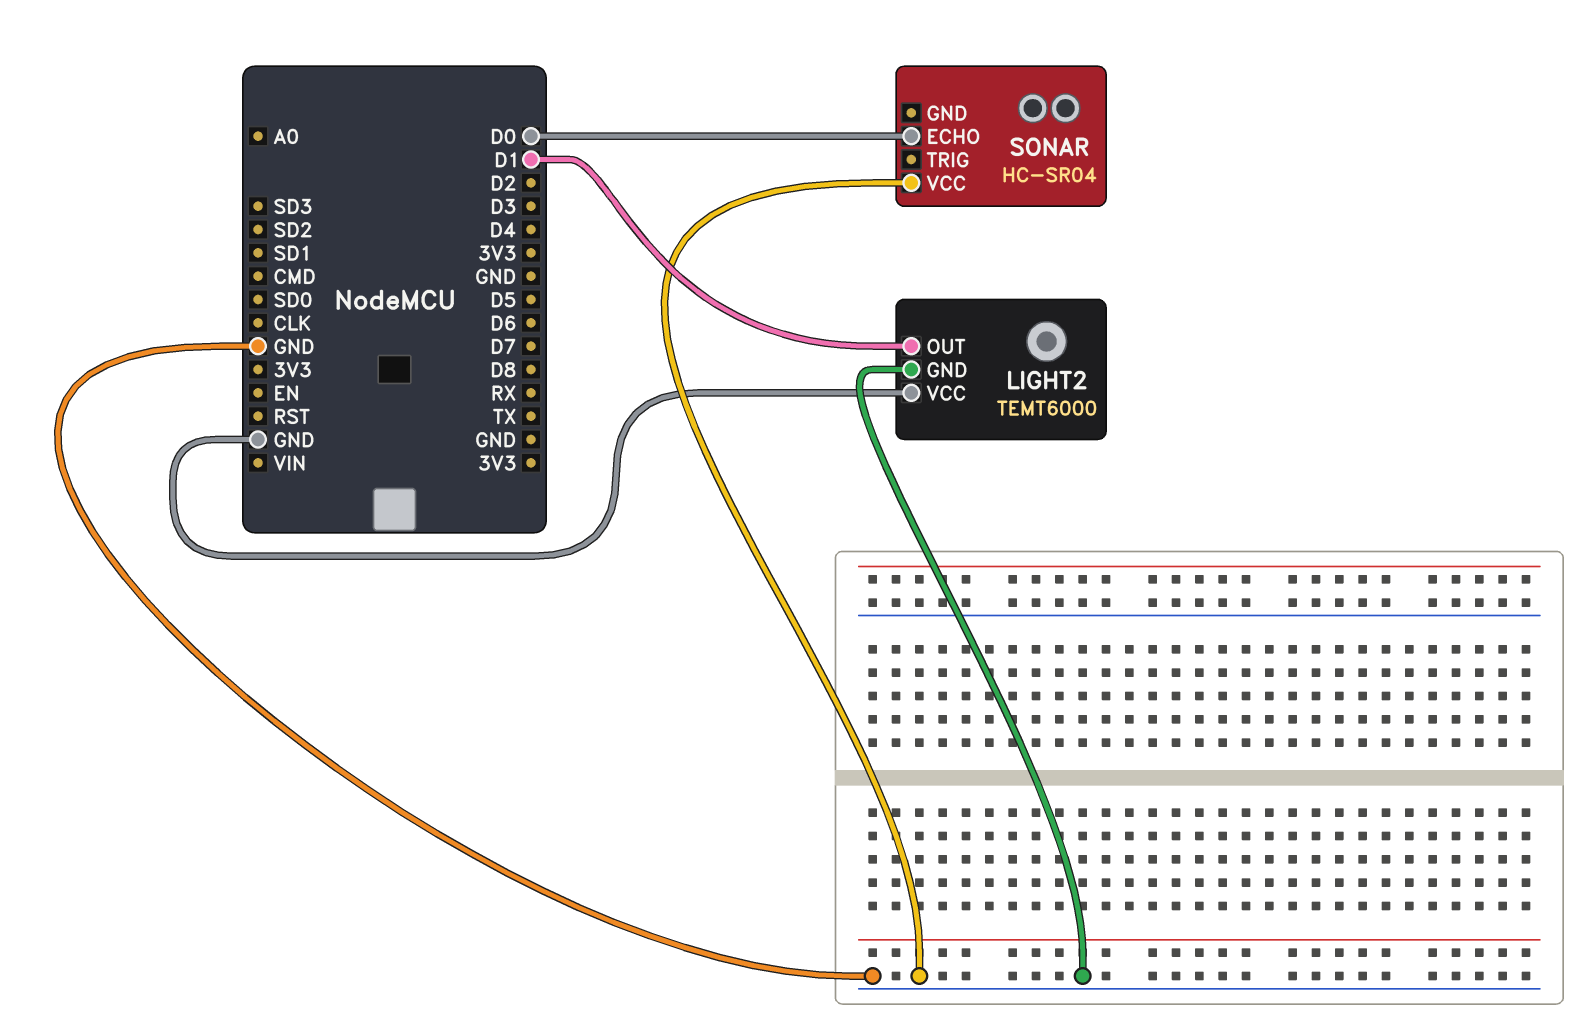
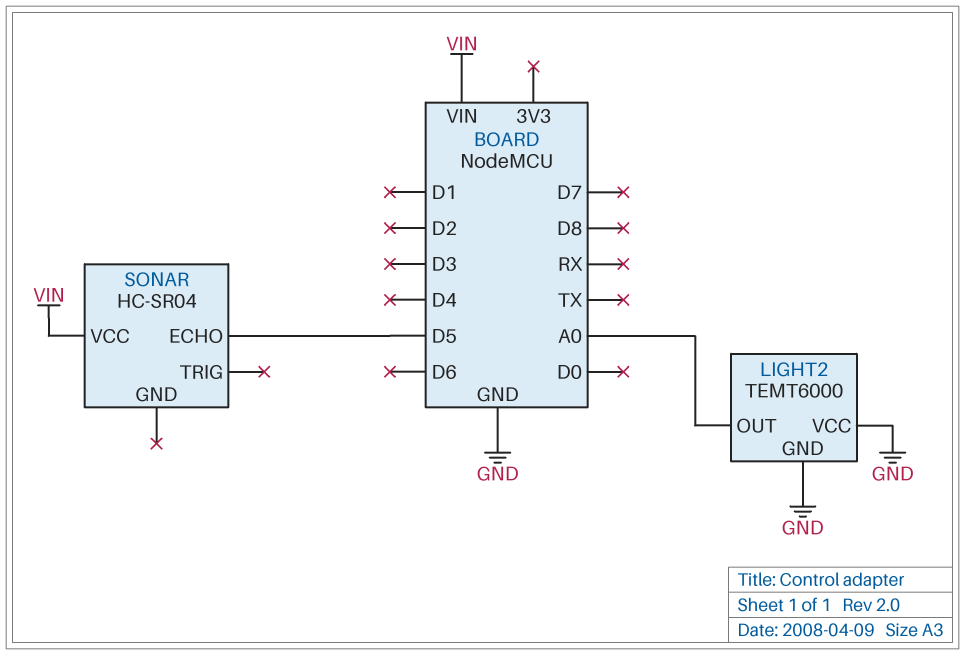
LIGHT2 pin OUT: D1 -> A0
SONAR pin ECHO: D0 -> D5
SONAR pin VCC: GND -> VIN

